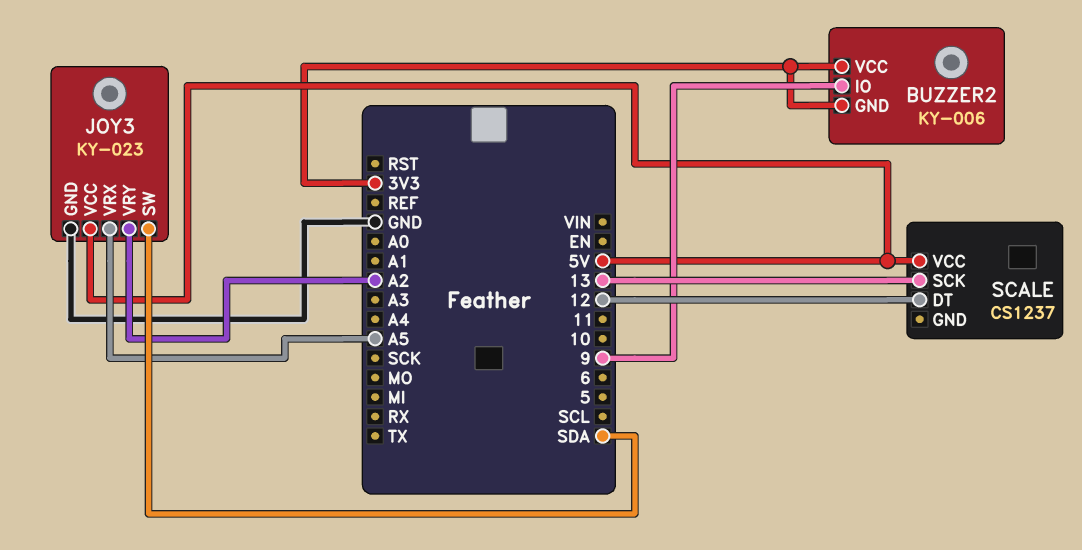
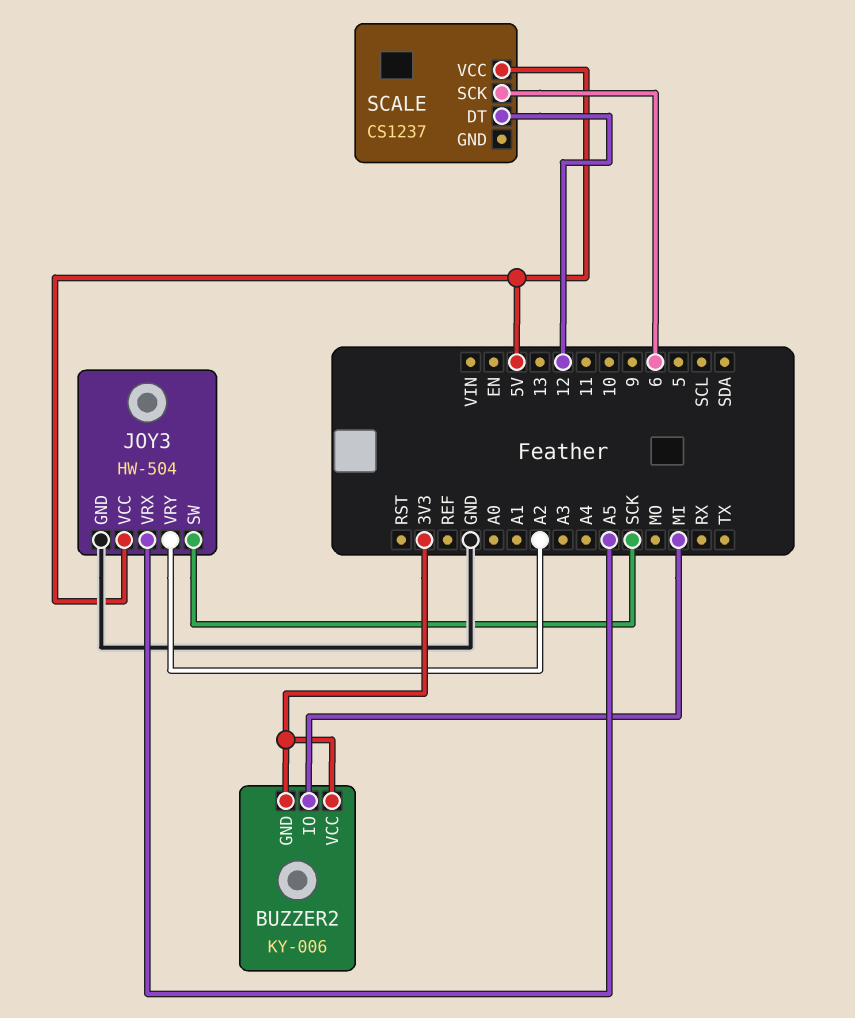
BUZZER2 pin IO: 9 -> MI
JOY3: KY-023 -> HW-504
JOY3 pin SW: SDA -> SCK
SCALE pin SCK: 13 -> 6

